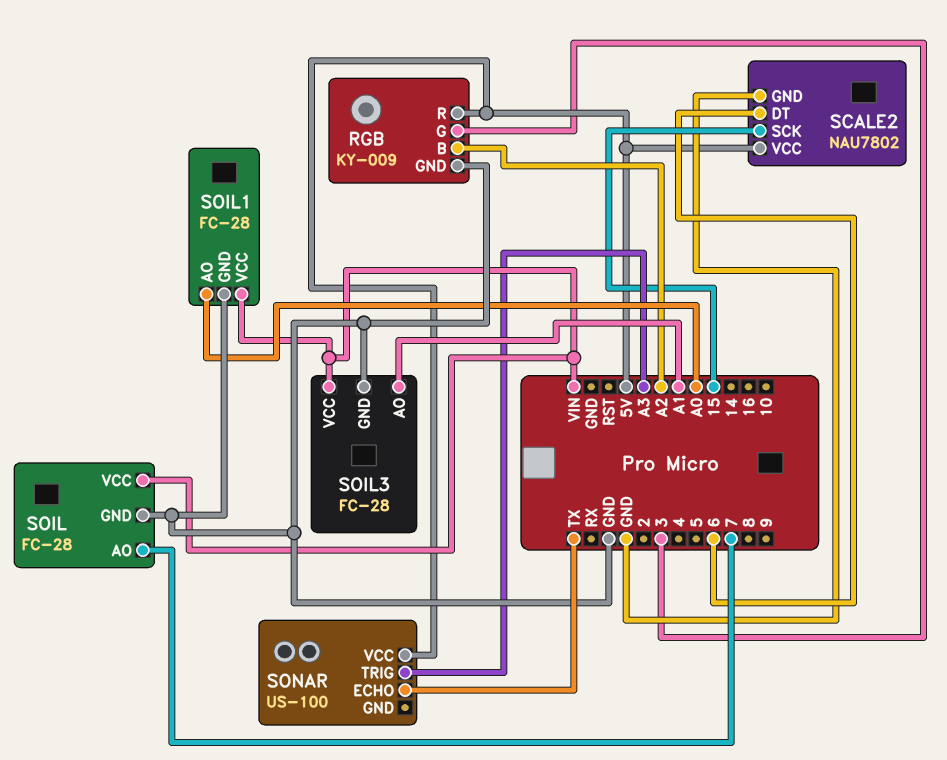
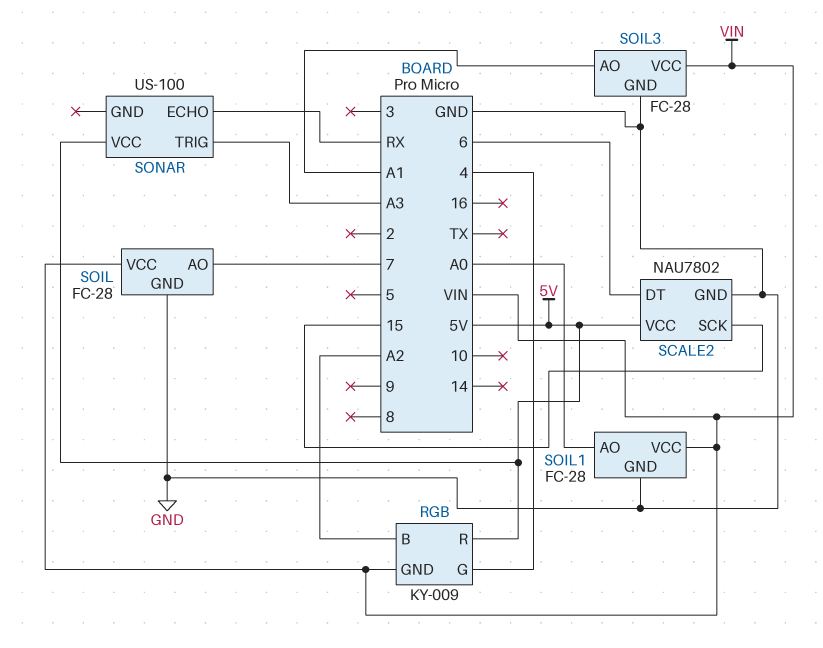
RGB pin G: 3 -> 4
RGB pin GND: GND -> VIN
SONAR pin ECHO: TX -> RX

